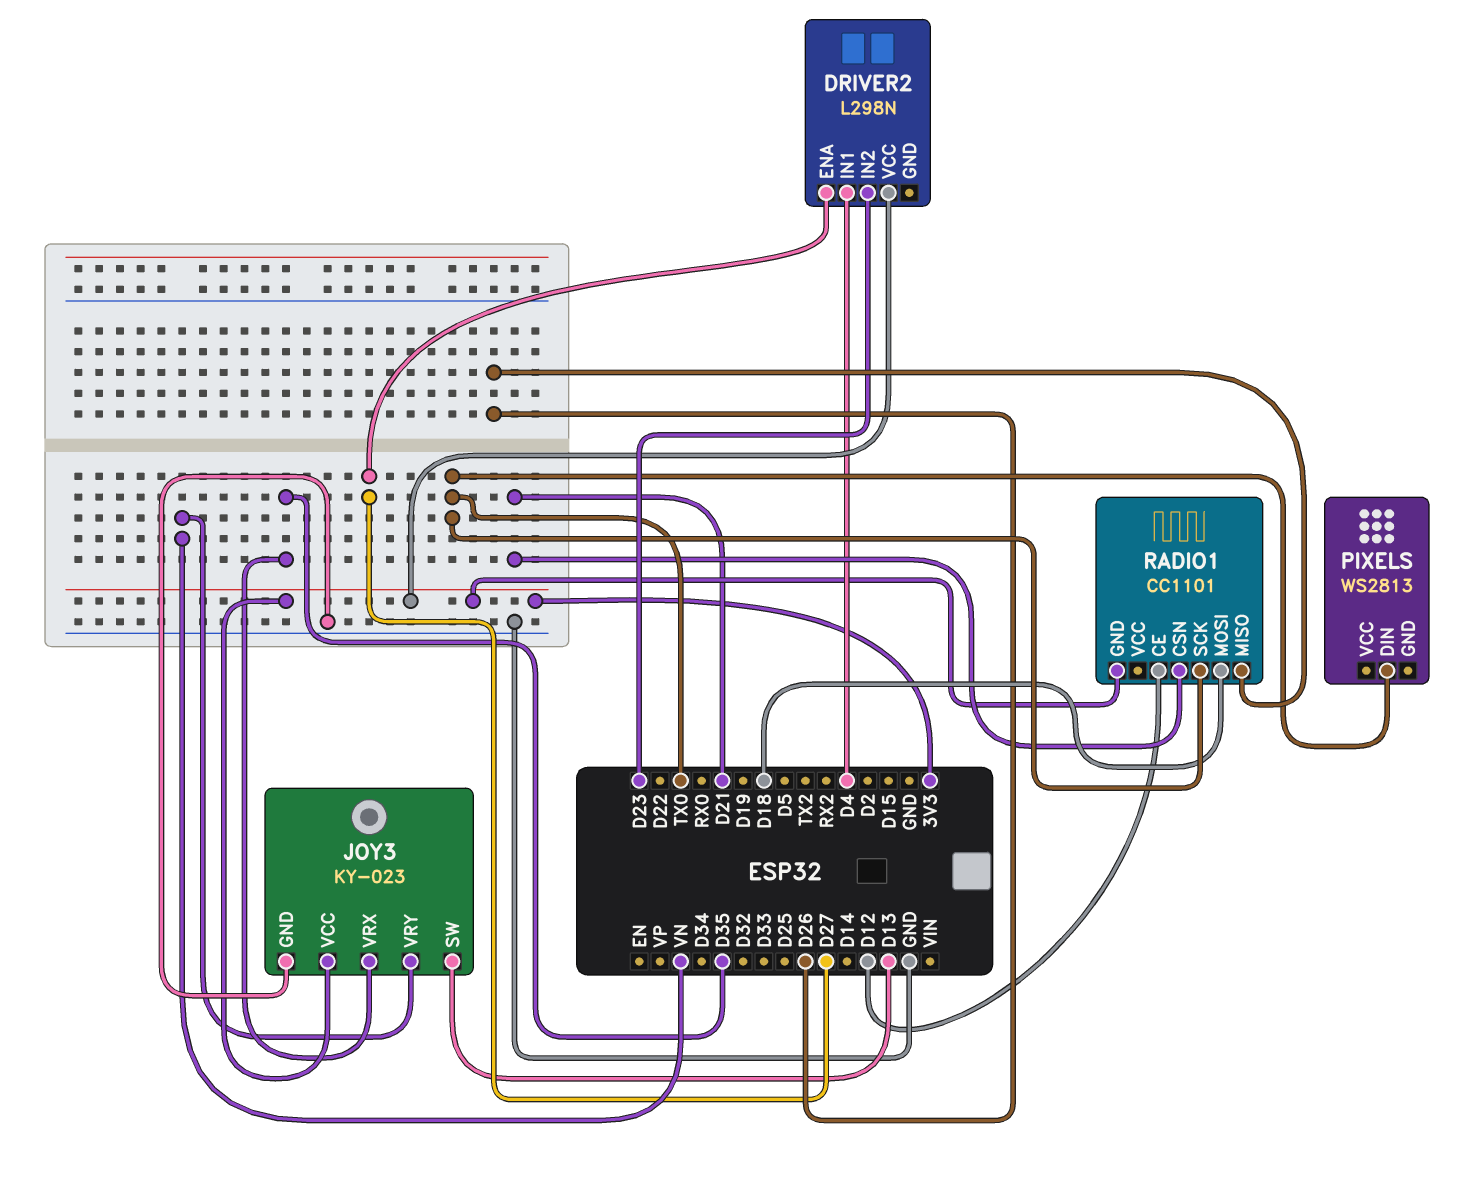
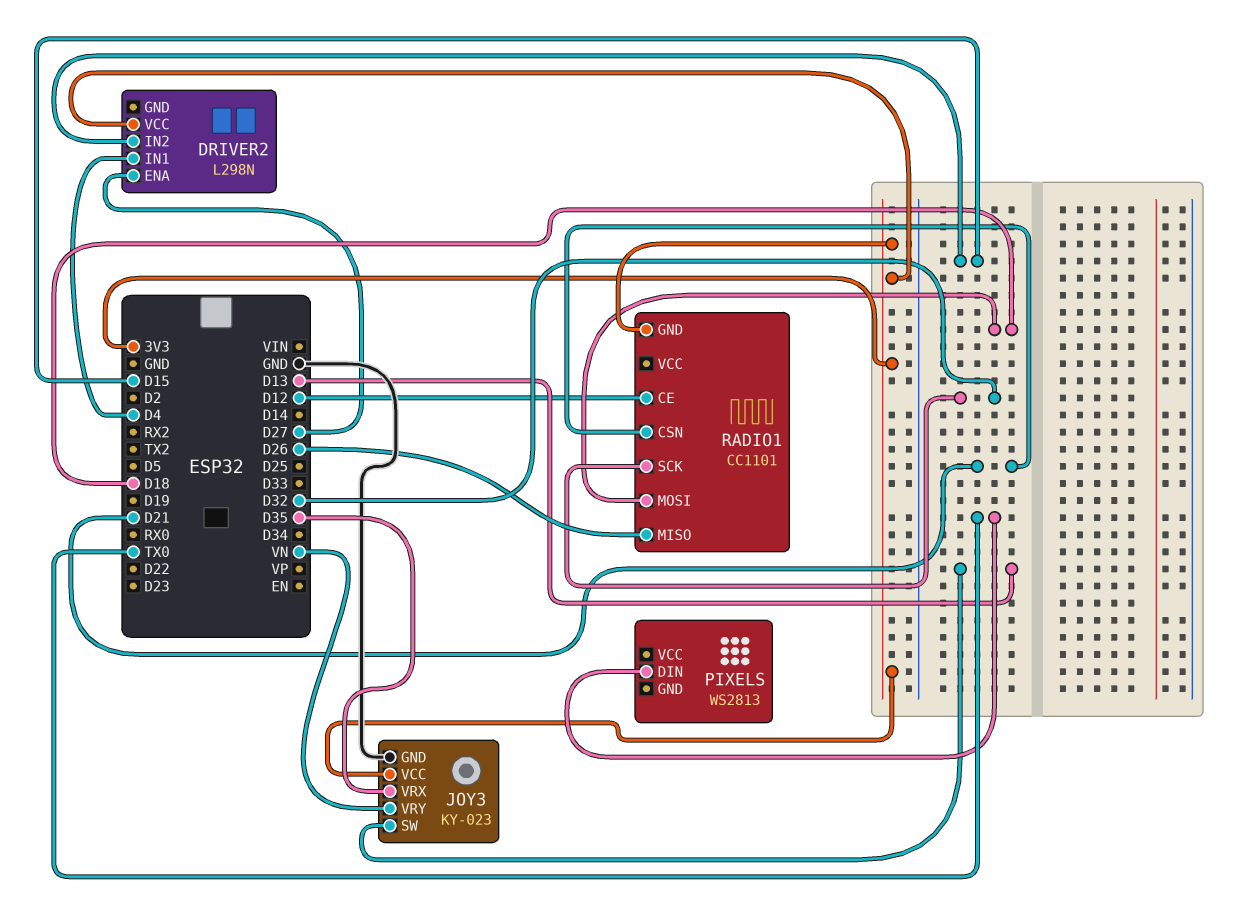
DRIVER2 pin IN2: D23 -> D15
RADIO1 pin SCK: TX0 -> D32

